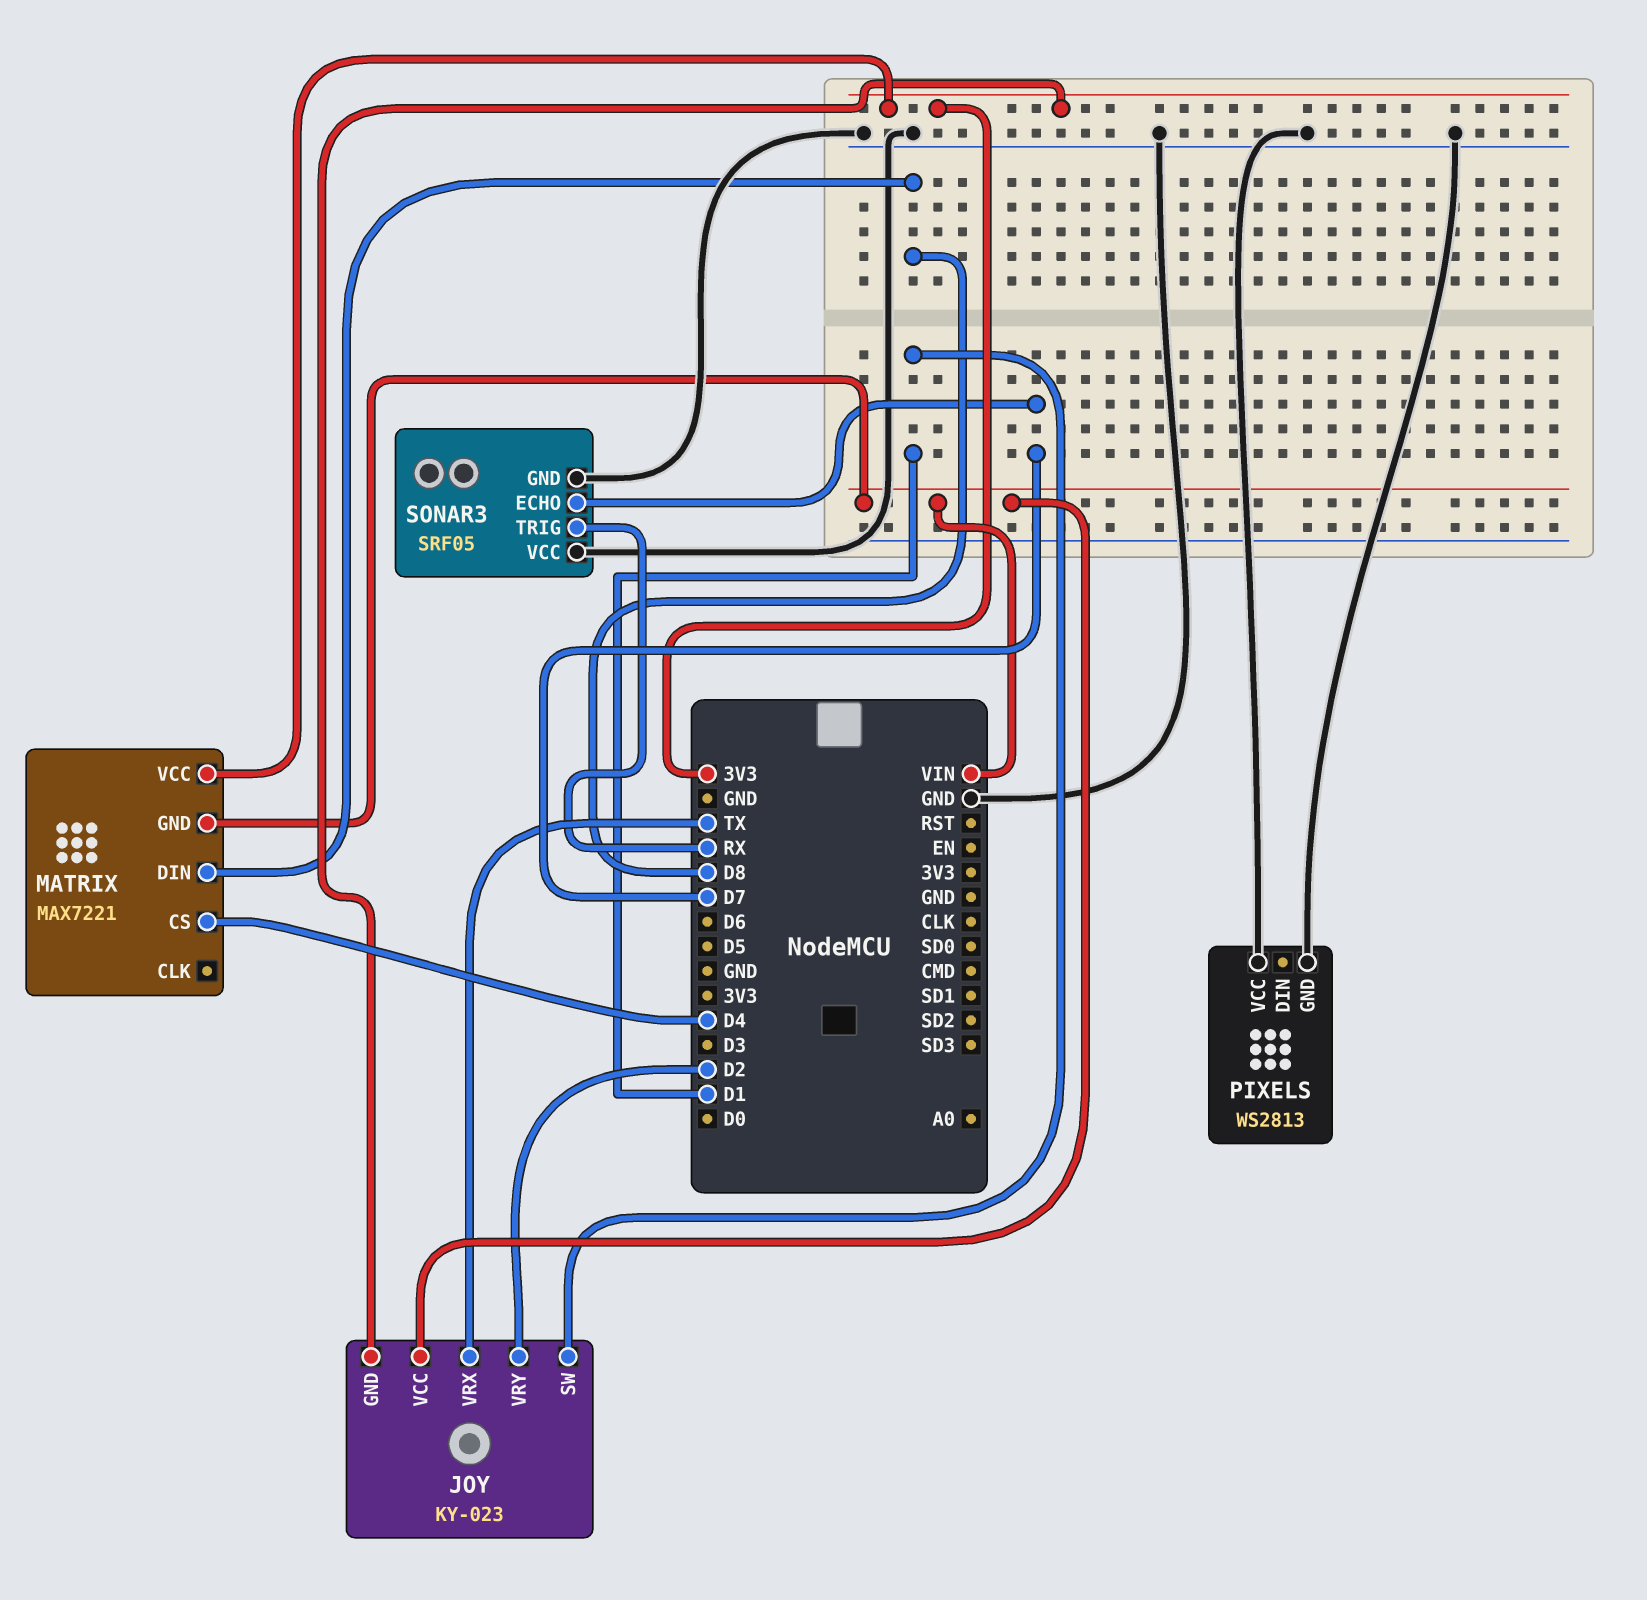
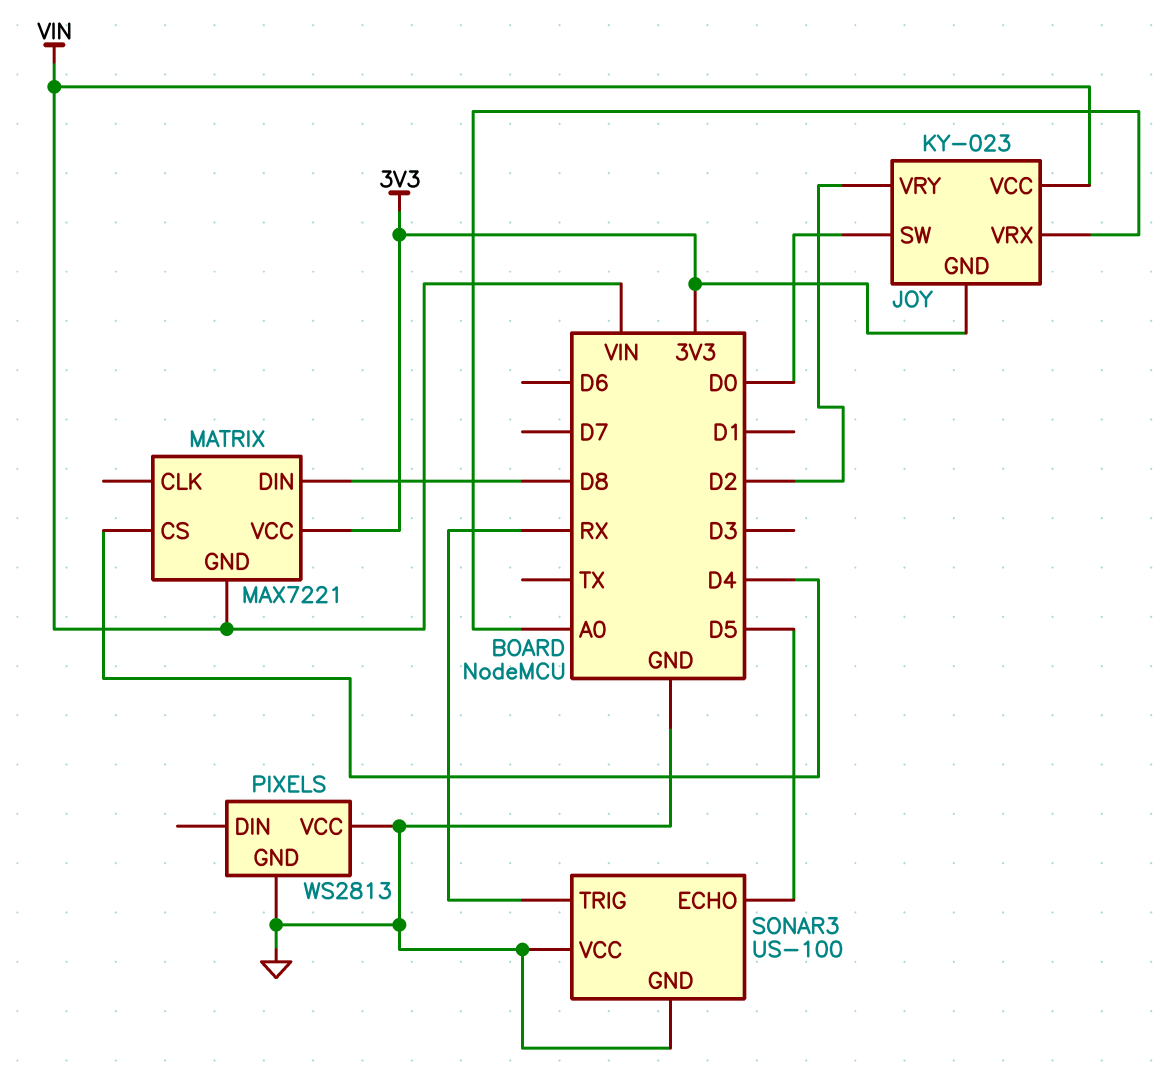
JOY pin SW: D1 -> D0
JOY pin VRX: TX -> A0
SONAR3: SRF05 -> US-100
SONAR3 pin ECHO: D7 -> D5

